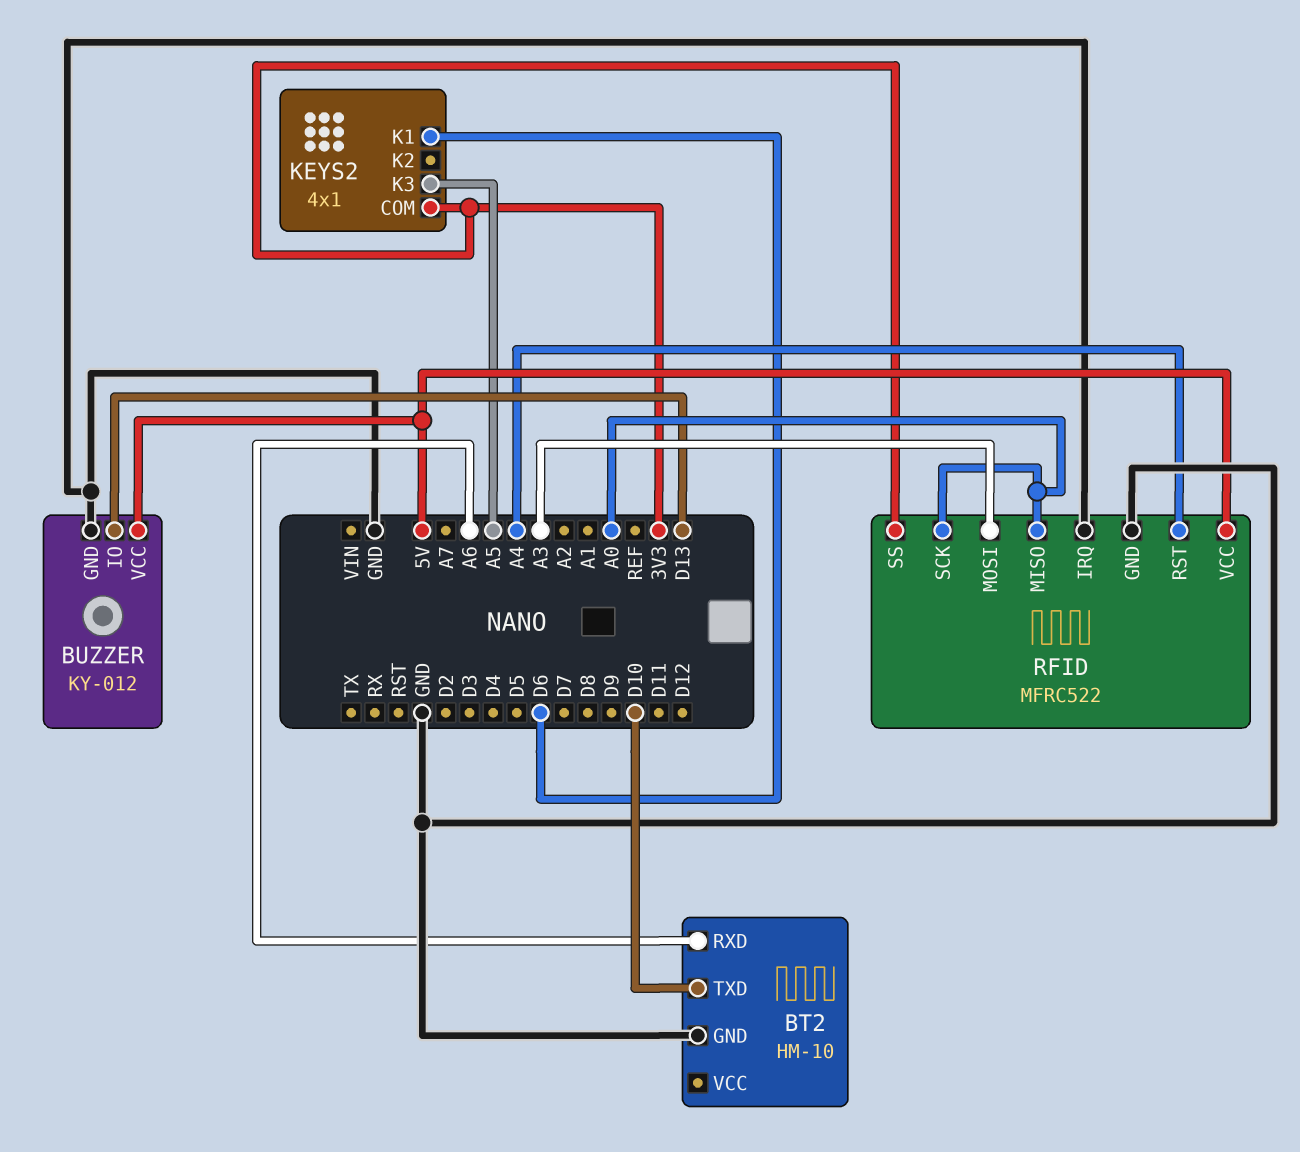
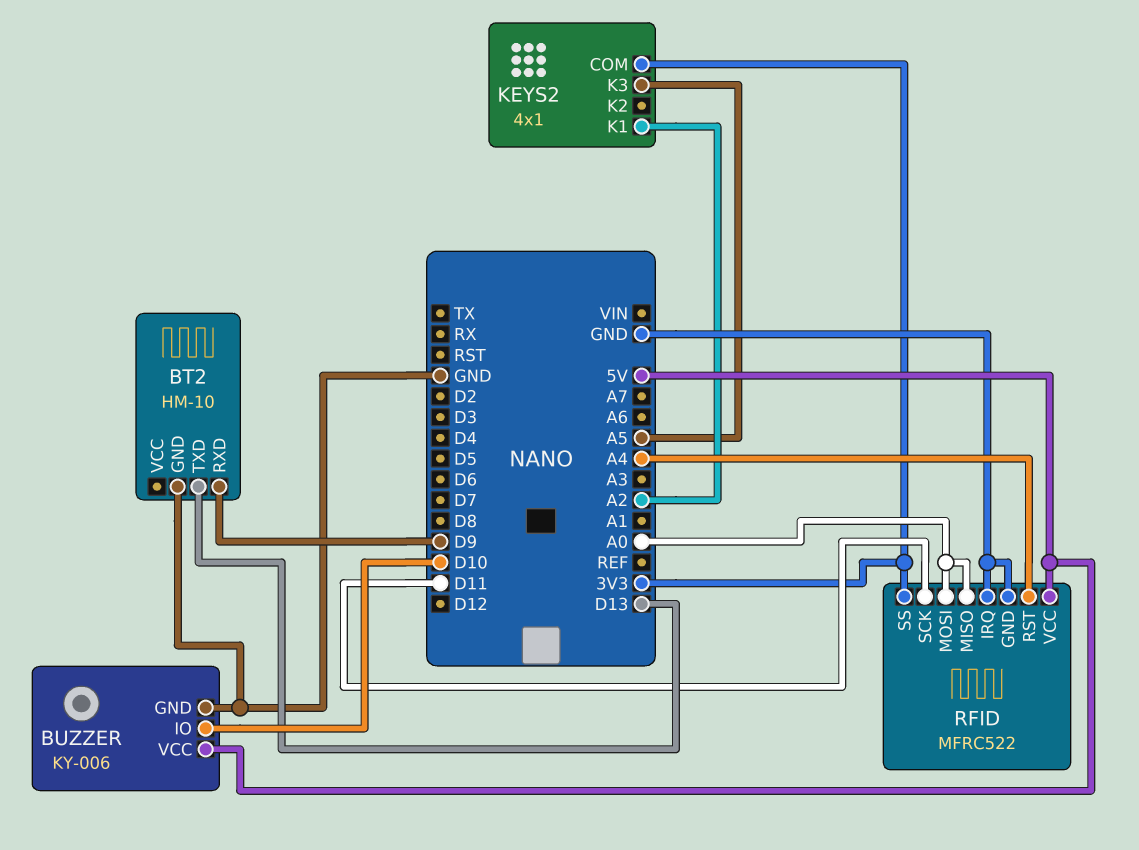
BT2 pin RXD: A6 -> D9
BT2 pin TXD: D10 -> D13
BUZZER: KY-012 -> KY-006
BUZZER pin IO: D13 -> D10
KEYS2 pin K1: D6 -> A2
RFID pin MOSI: A3 -> A0
RFID pin SCK: A0 -> D11

